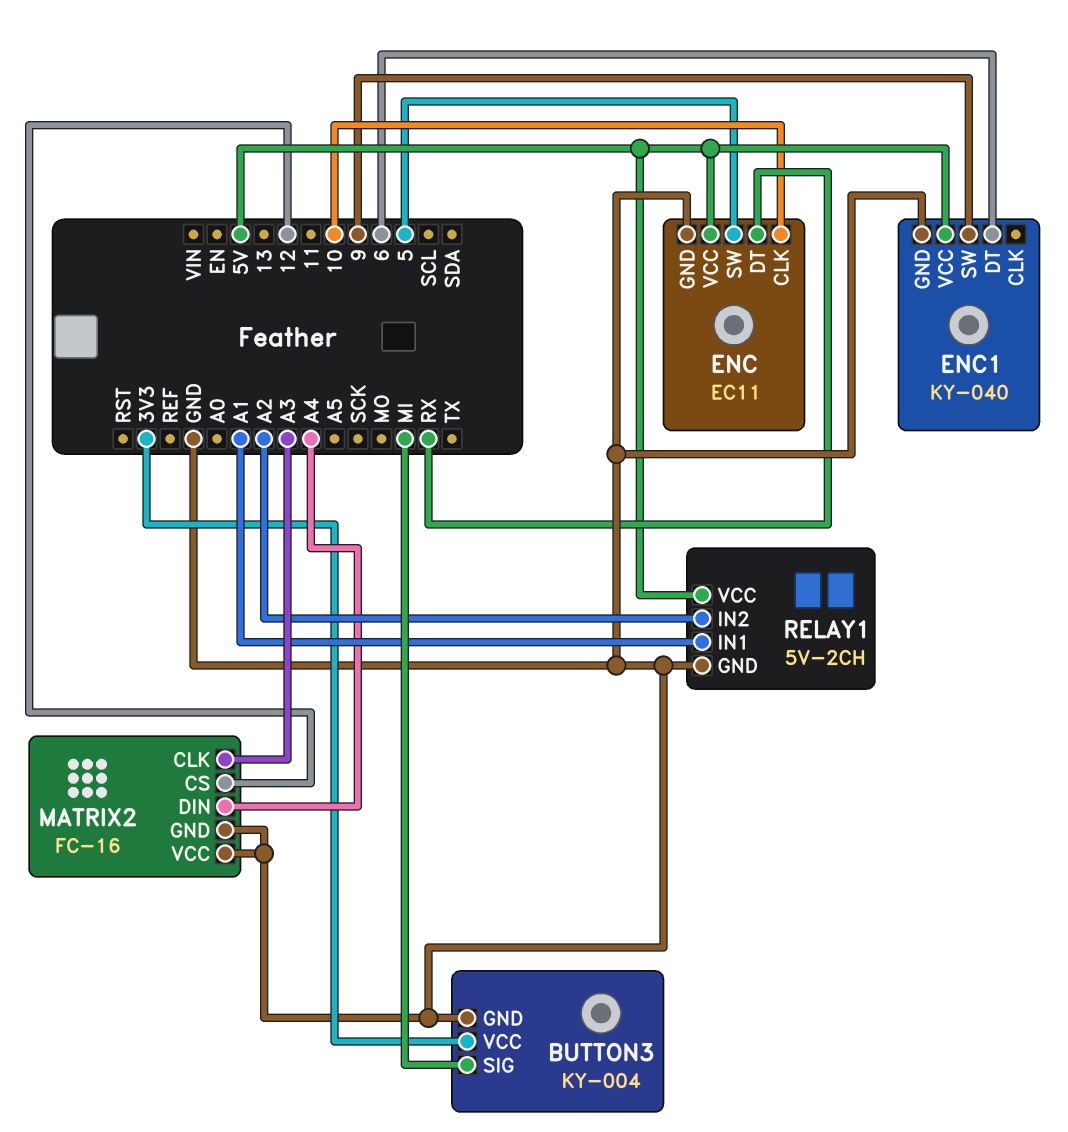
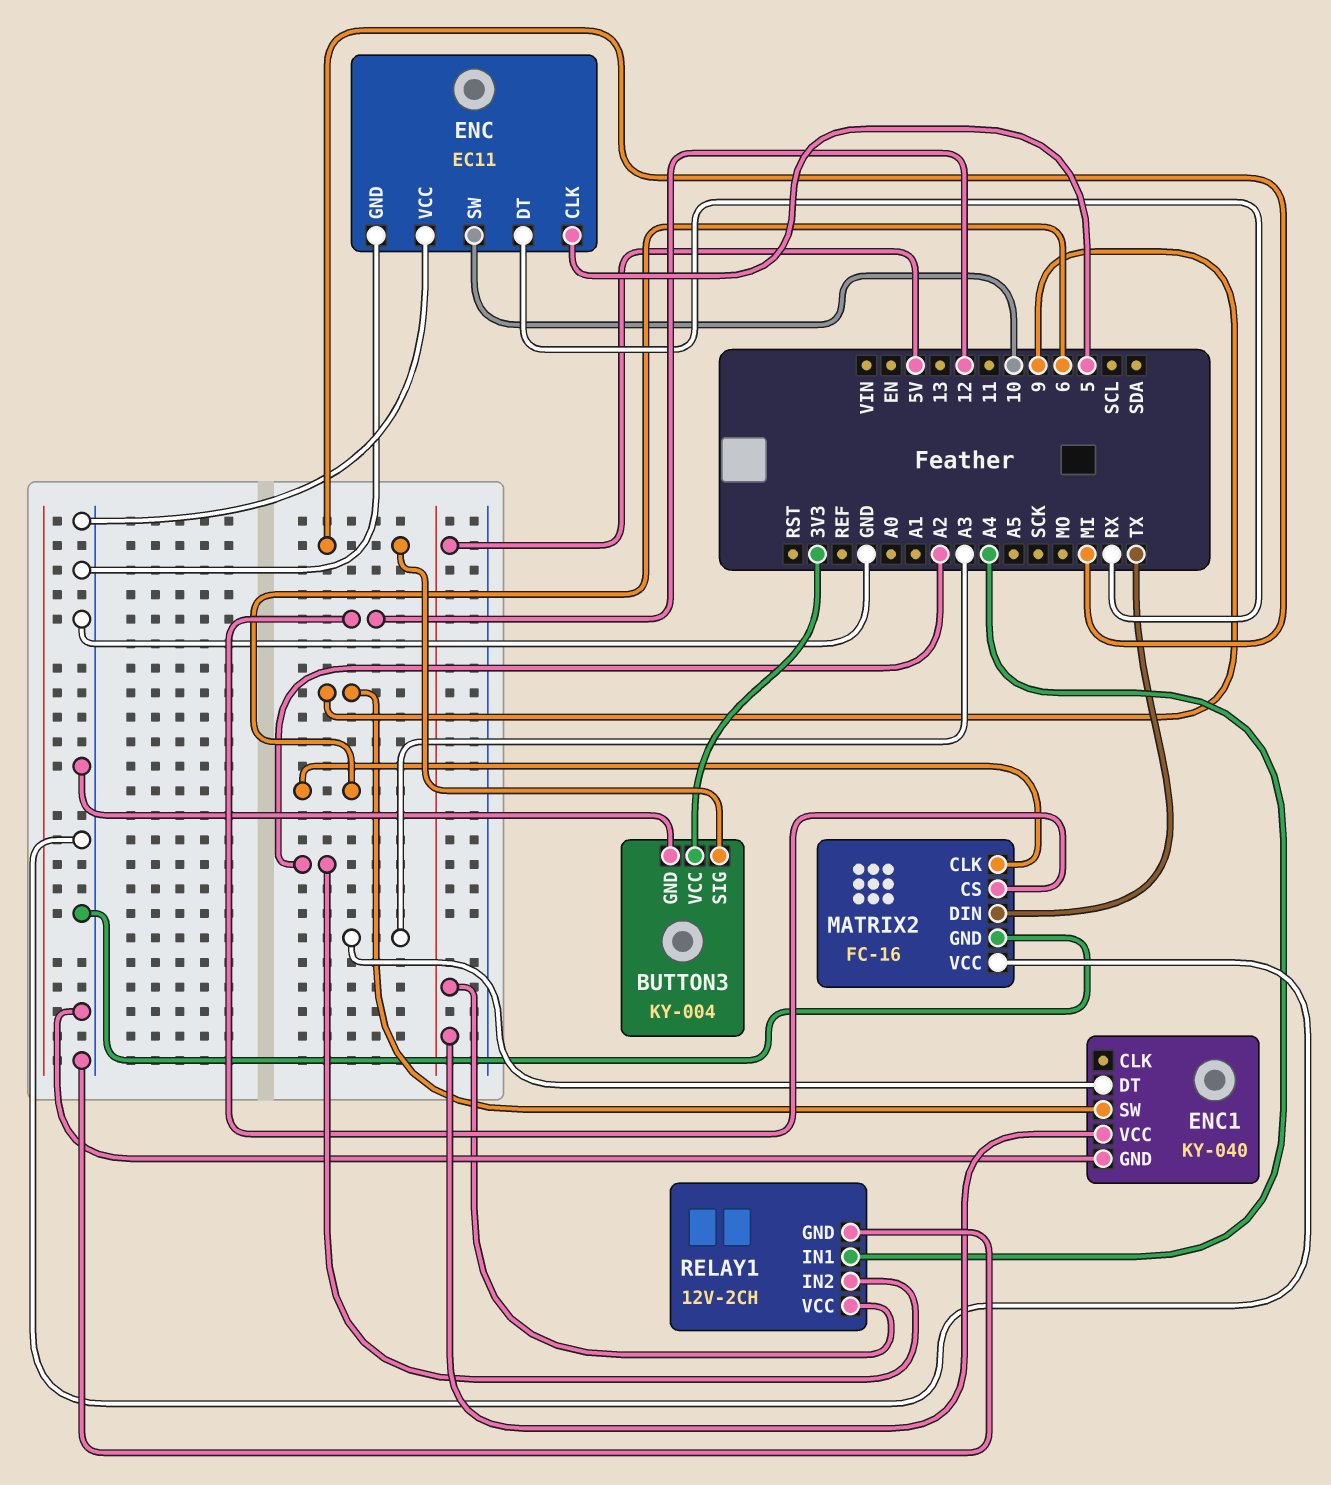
ENC pin CLK: 10 -> 5
ENC pin SW: 5 -> 10
ENC pin VCC: 5V -> GND
ENC1 pin DT: 6 -> A3
MATRIX2 pin CLK: A3 -> 6
MATRIX2 pin DIN: A4 -> TX
RELAY1: 5V-2CH -> 12V-2CH
RELAY1 pin IN1: A1 -> A4

